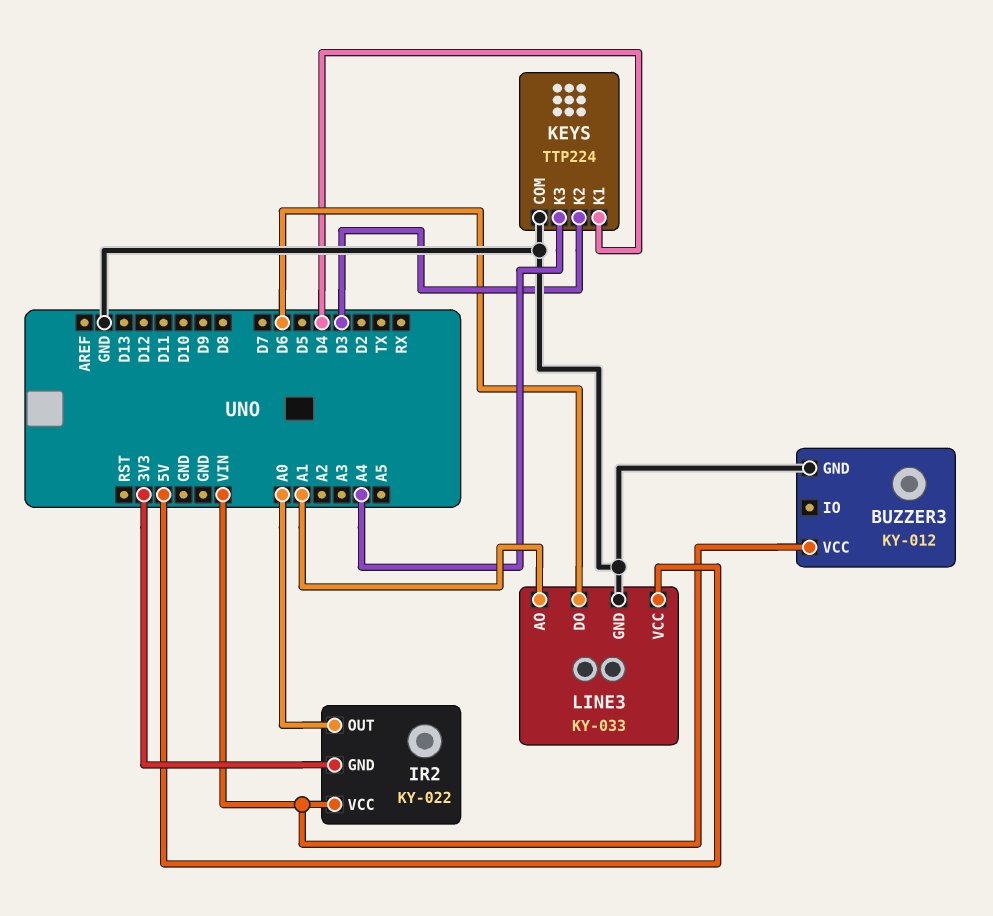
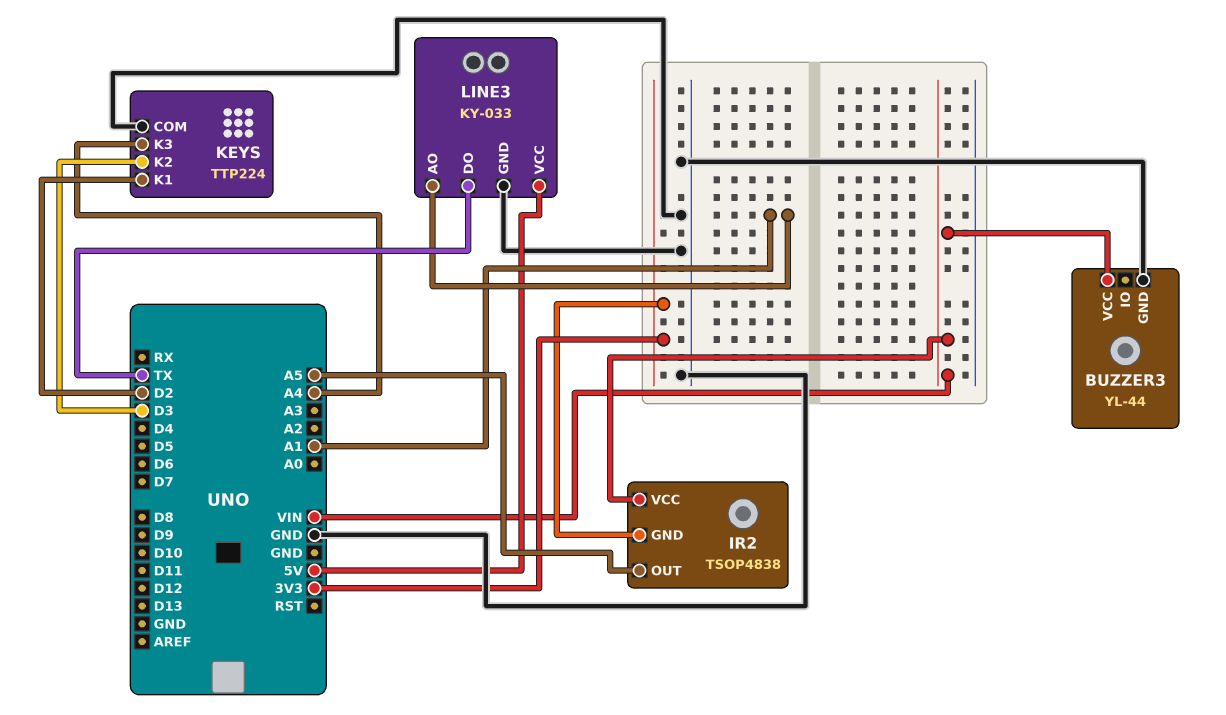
BUZZER3: KY-012 -> YL-44
IR2: KY-022 -> TSOP4838
IR2 pin OUT: A0 -> A5
KEYS pin K1: D4 -> D2
LINE3 pin DO: D6 -> TX

